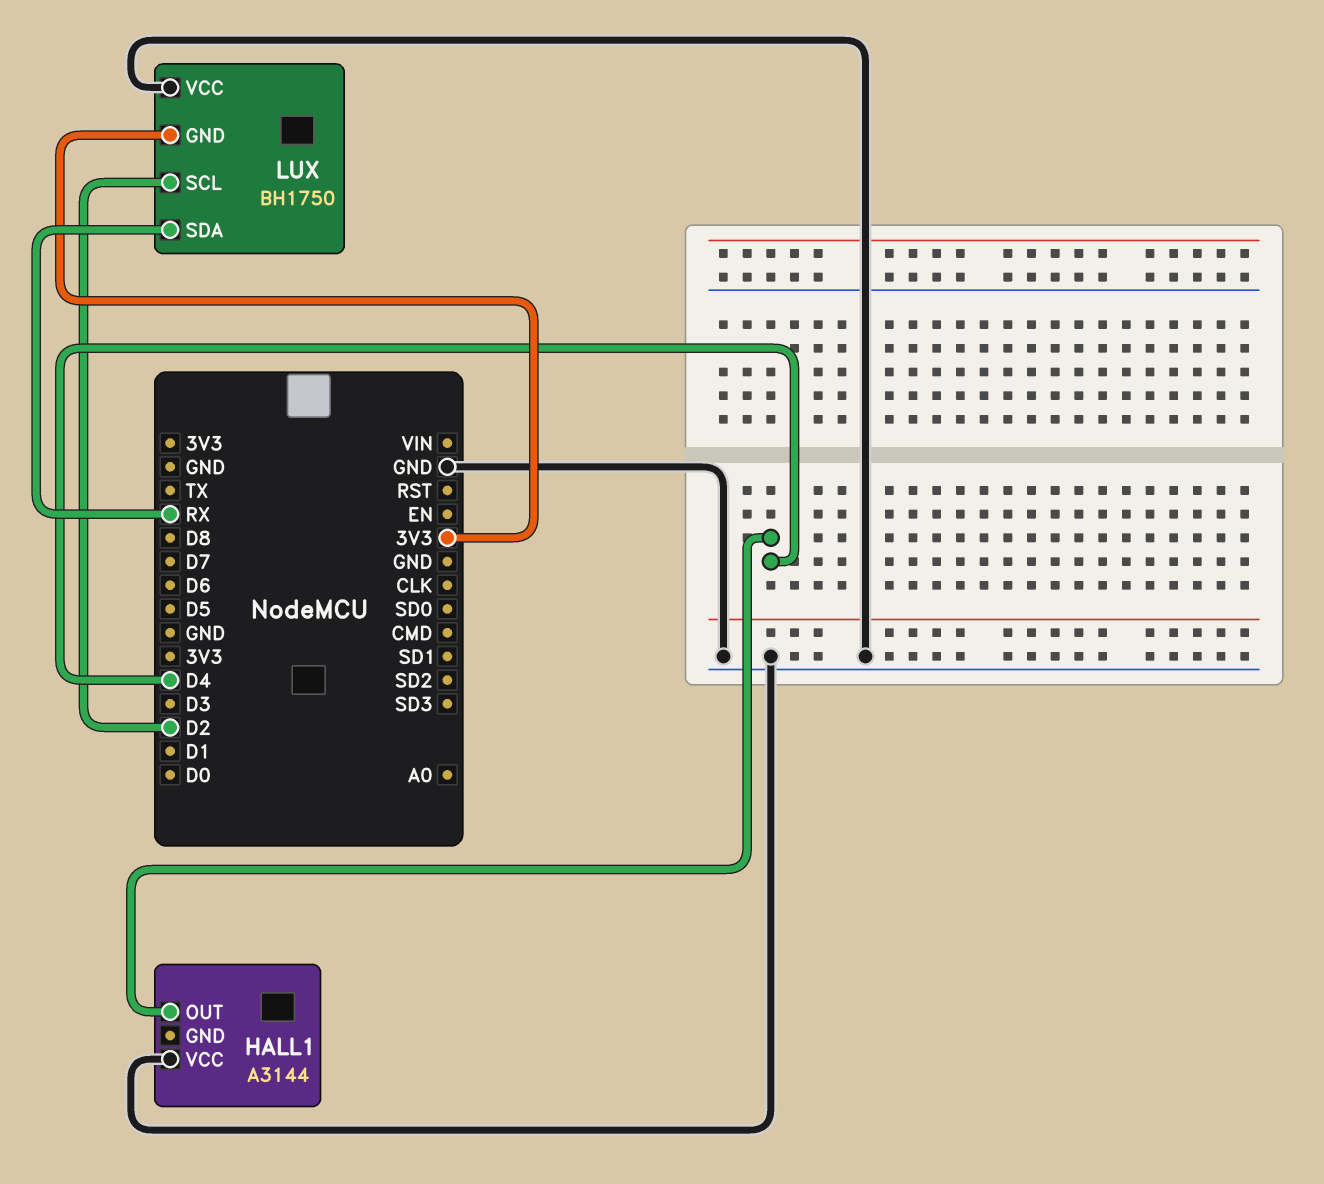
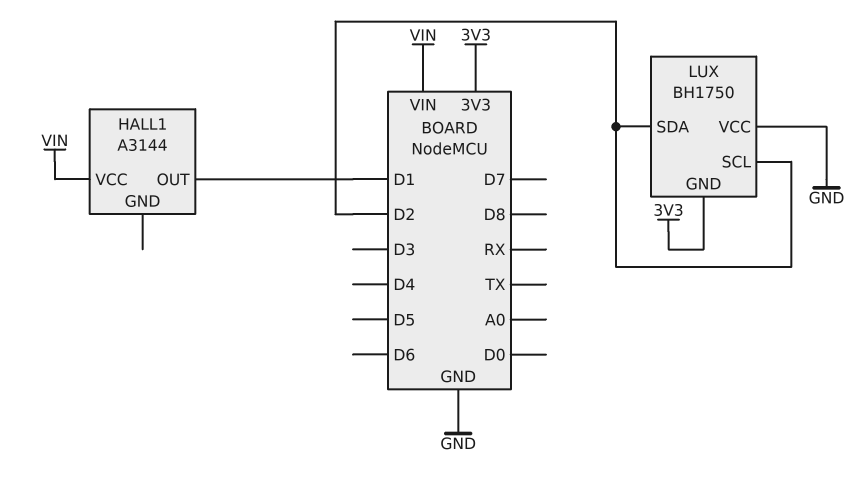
HALL1 pin OUT: D4 -> D1
HALL1 pin VCC: GND -> VIN
LUX pin SDA: RX -> D2

